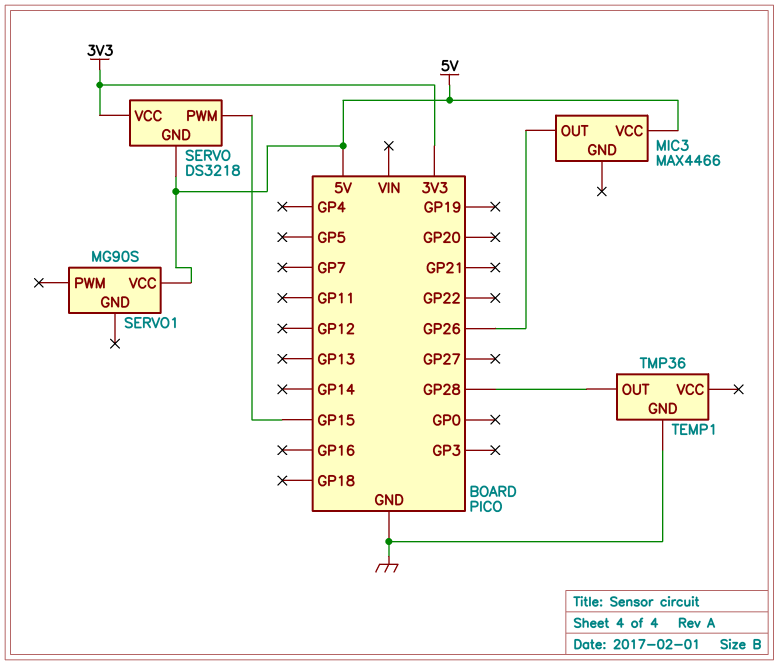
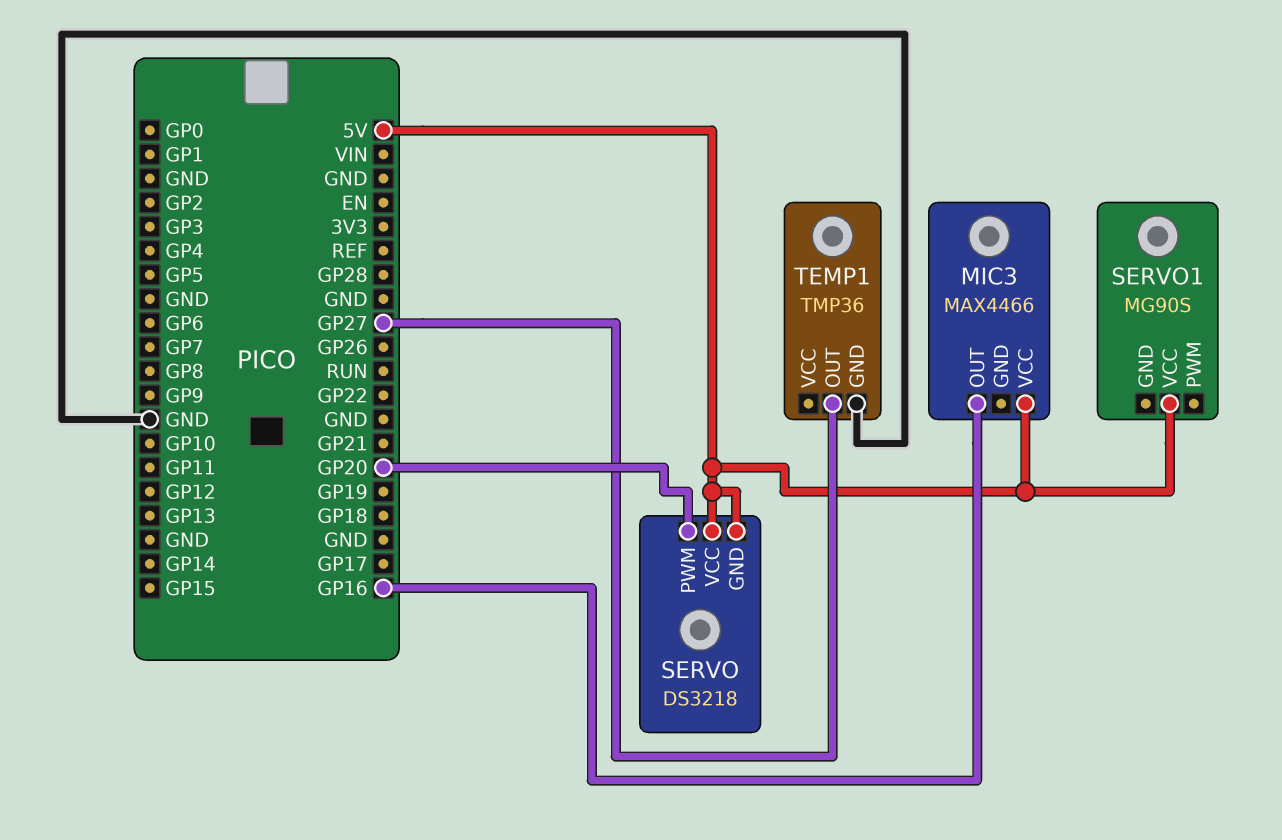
MIC3 pin OUT: GP26 -> GP16
SERVO pin PWM: GP15 -> GP20
SERVO pin VCC: 3V3 -> 5V
TEMP1 pin OUT: GP28 -> GP27

